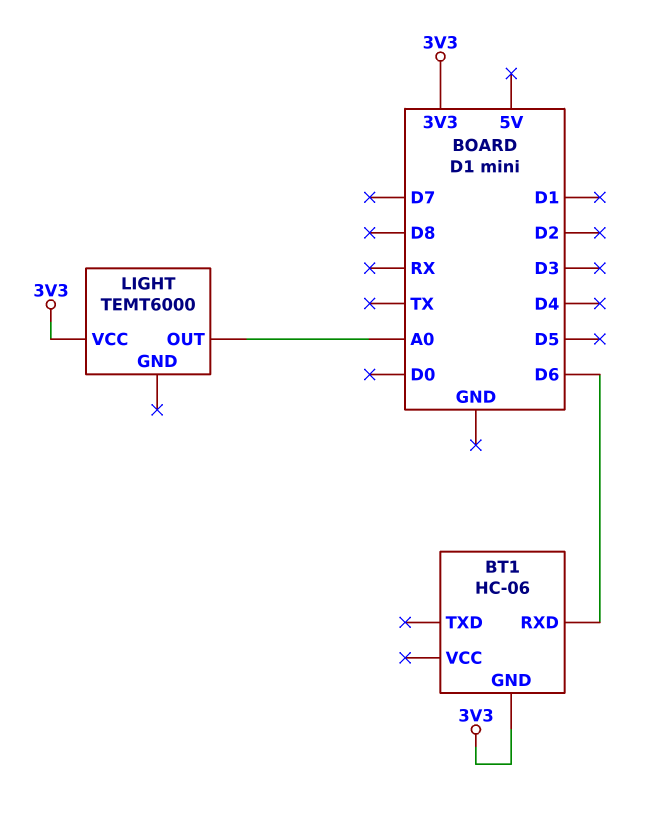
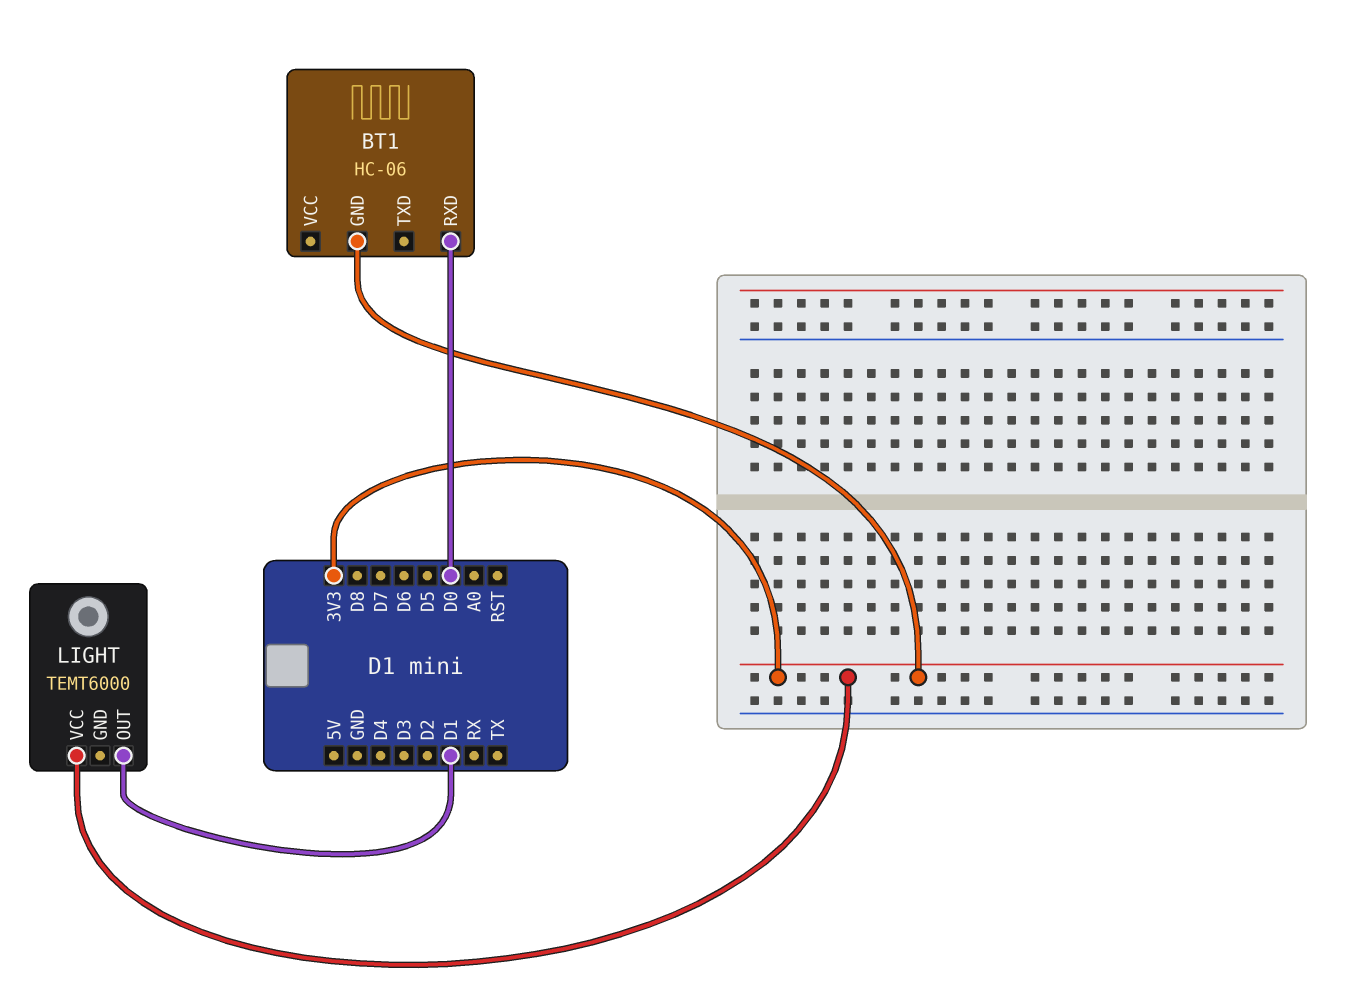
BT1 pin RXD: D6 -> D0
LIGHT pin OUT: A0 -> D1

